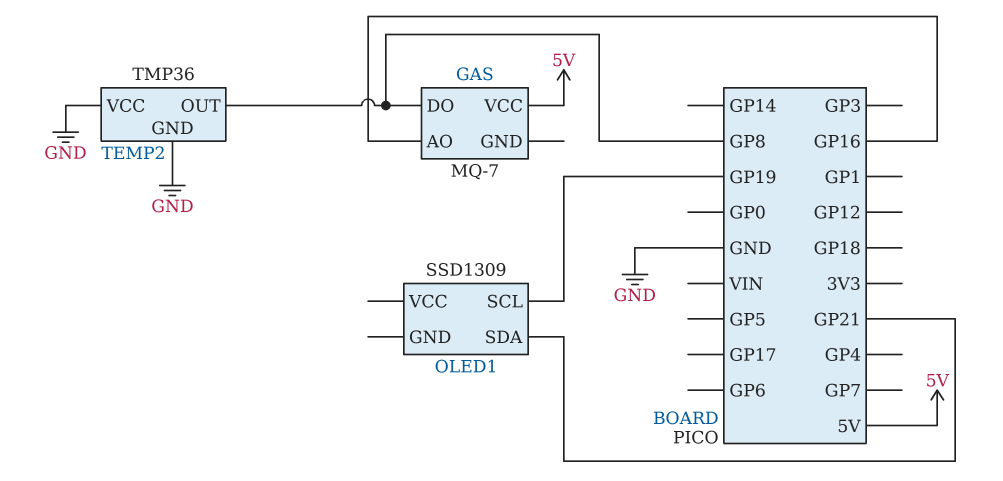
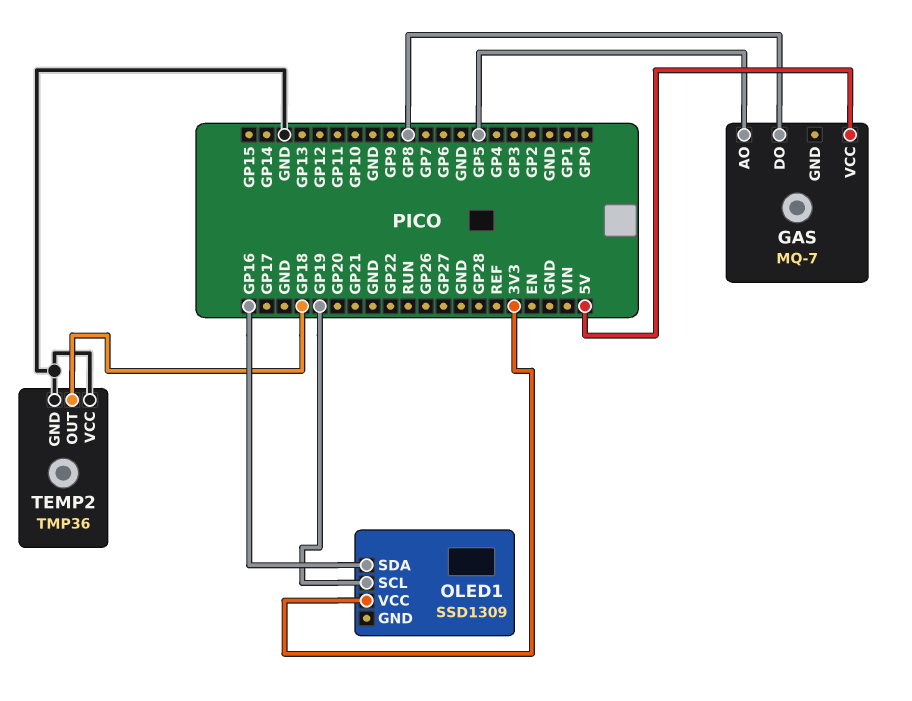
GAS pin AO: GP16 -> GP5
OLED1 pin SDA: GP21 -> GP16
OLED1 pin VCC: none -> 3V3
TEMP2 pin OUT: GP8 -> GP18

